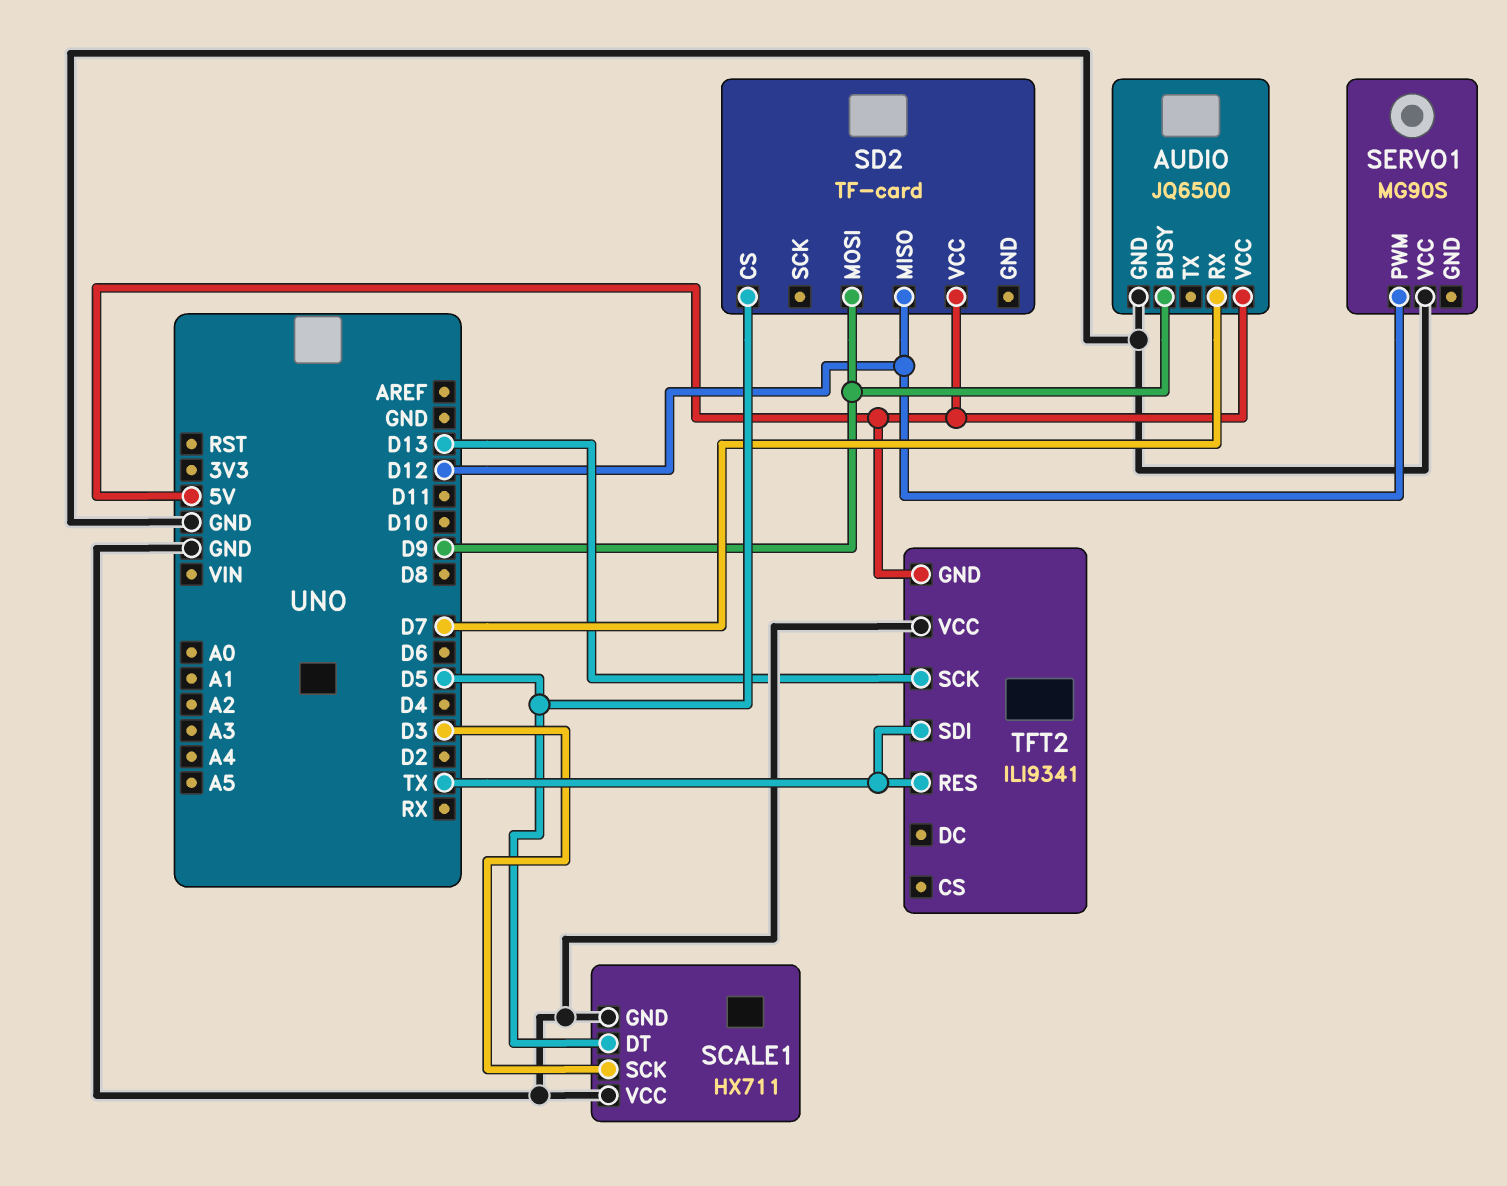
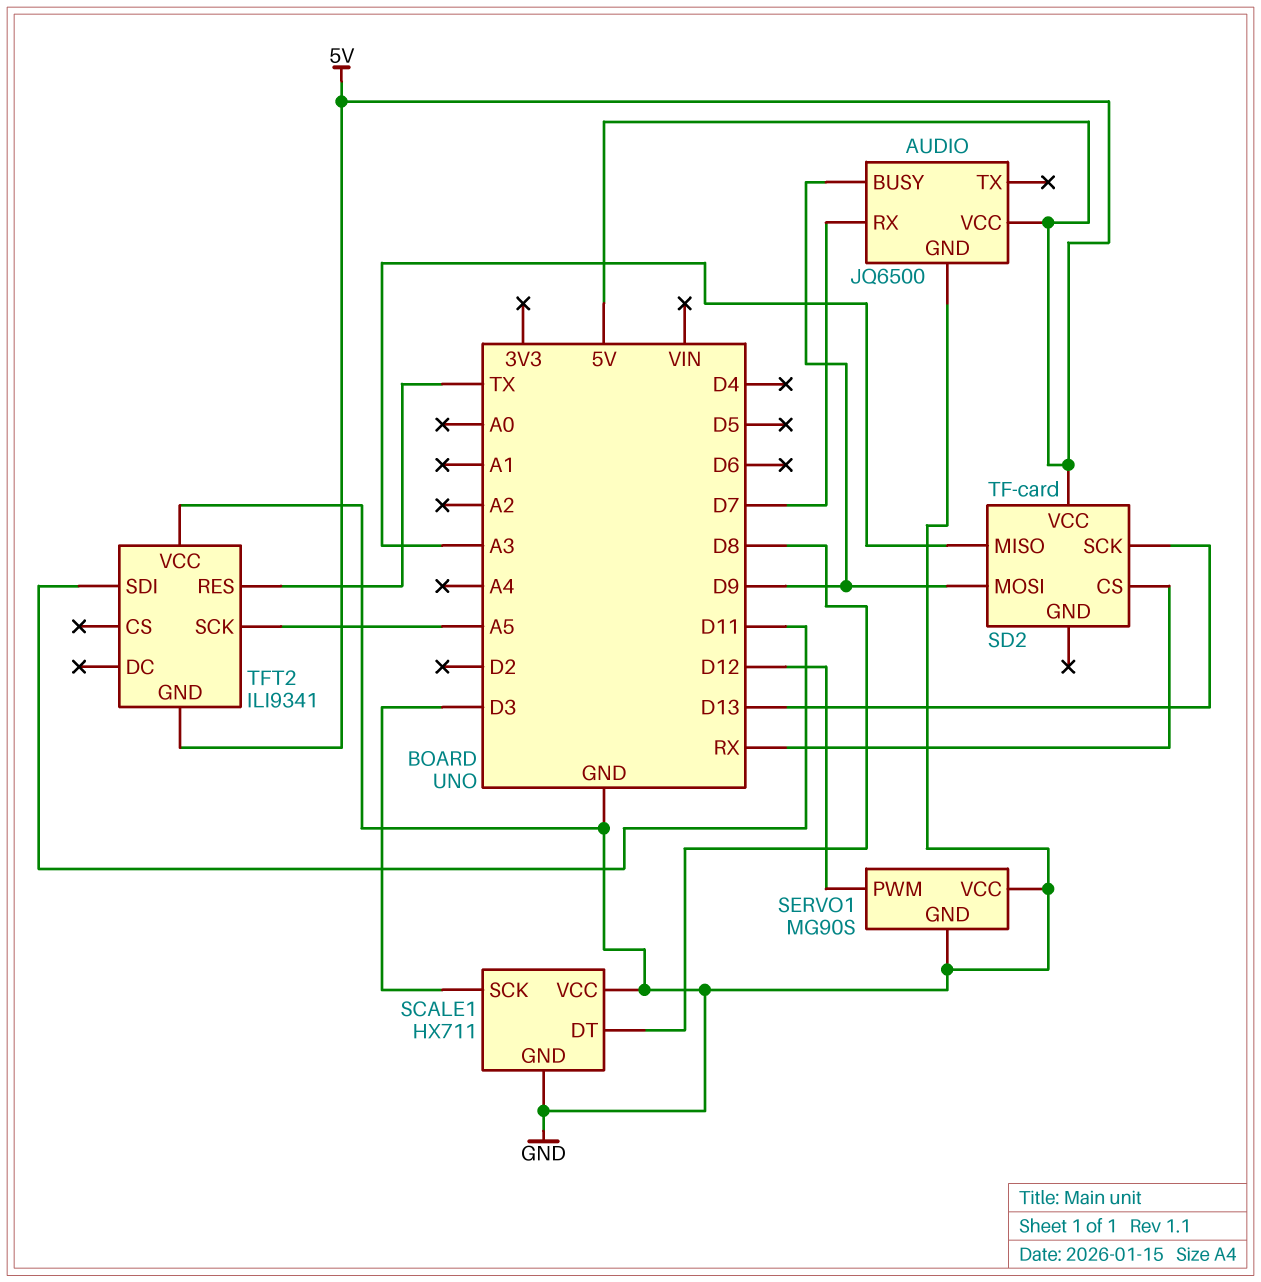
SCALE1 pin DT: D5 -> D8
SD2 pin CS: D5 -> RX
SD2 pin MISO: D12 -> A3
SD2 pin SCK: none -> D13
SERVO1 pin GND: none -> GND
TFT2 pin SCK: D13 -> A5
TFT2 pin SDI: TX -> D11

